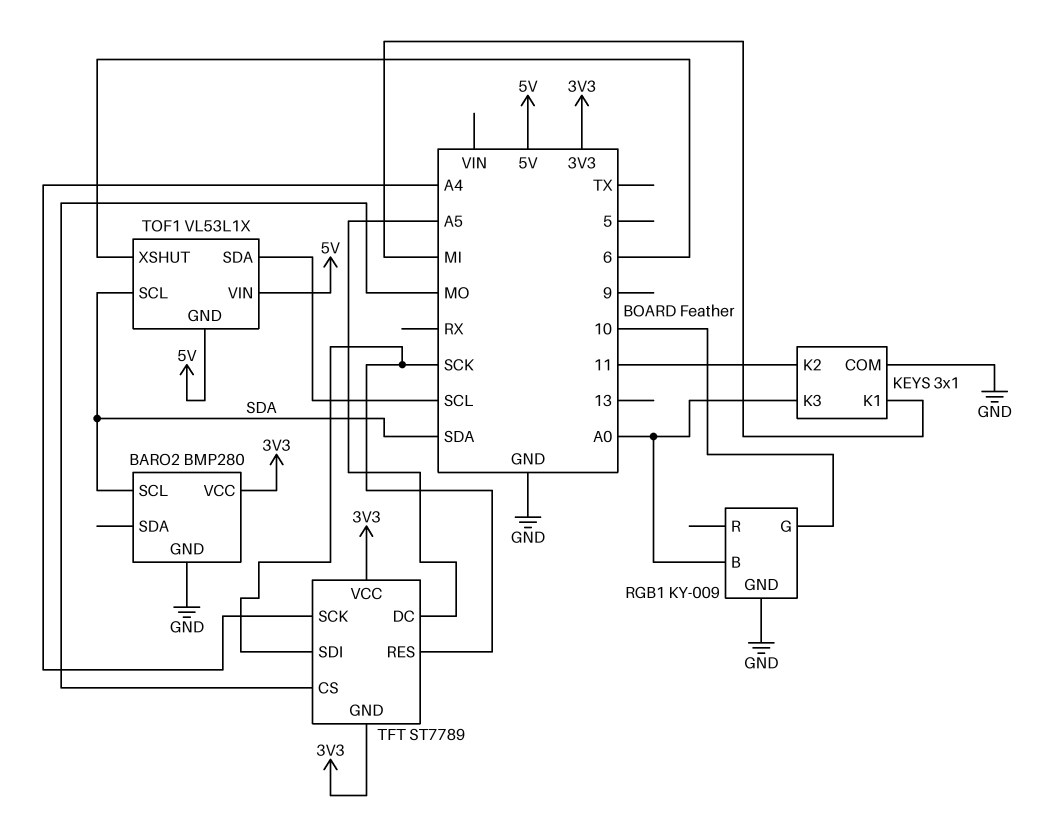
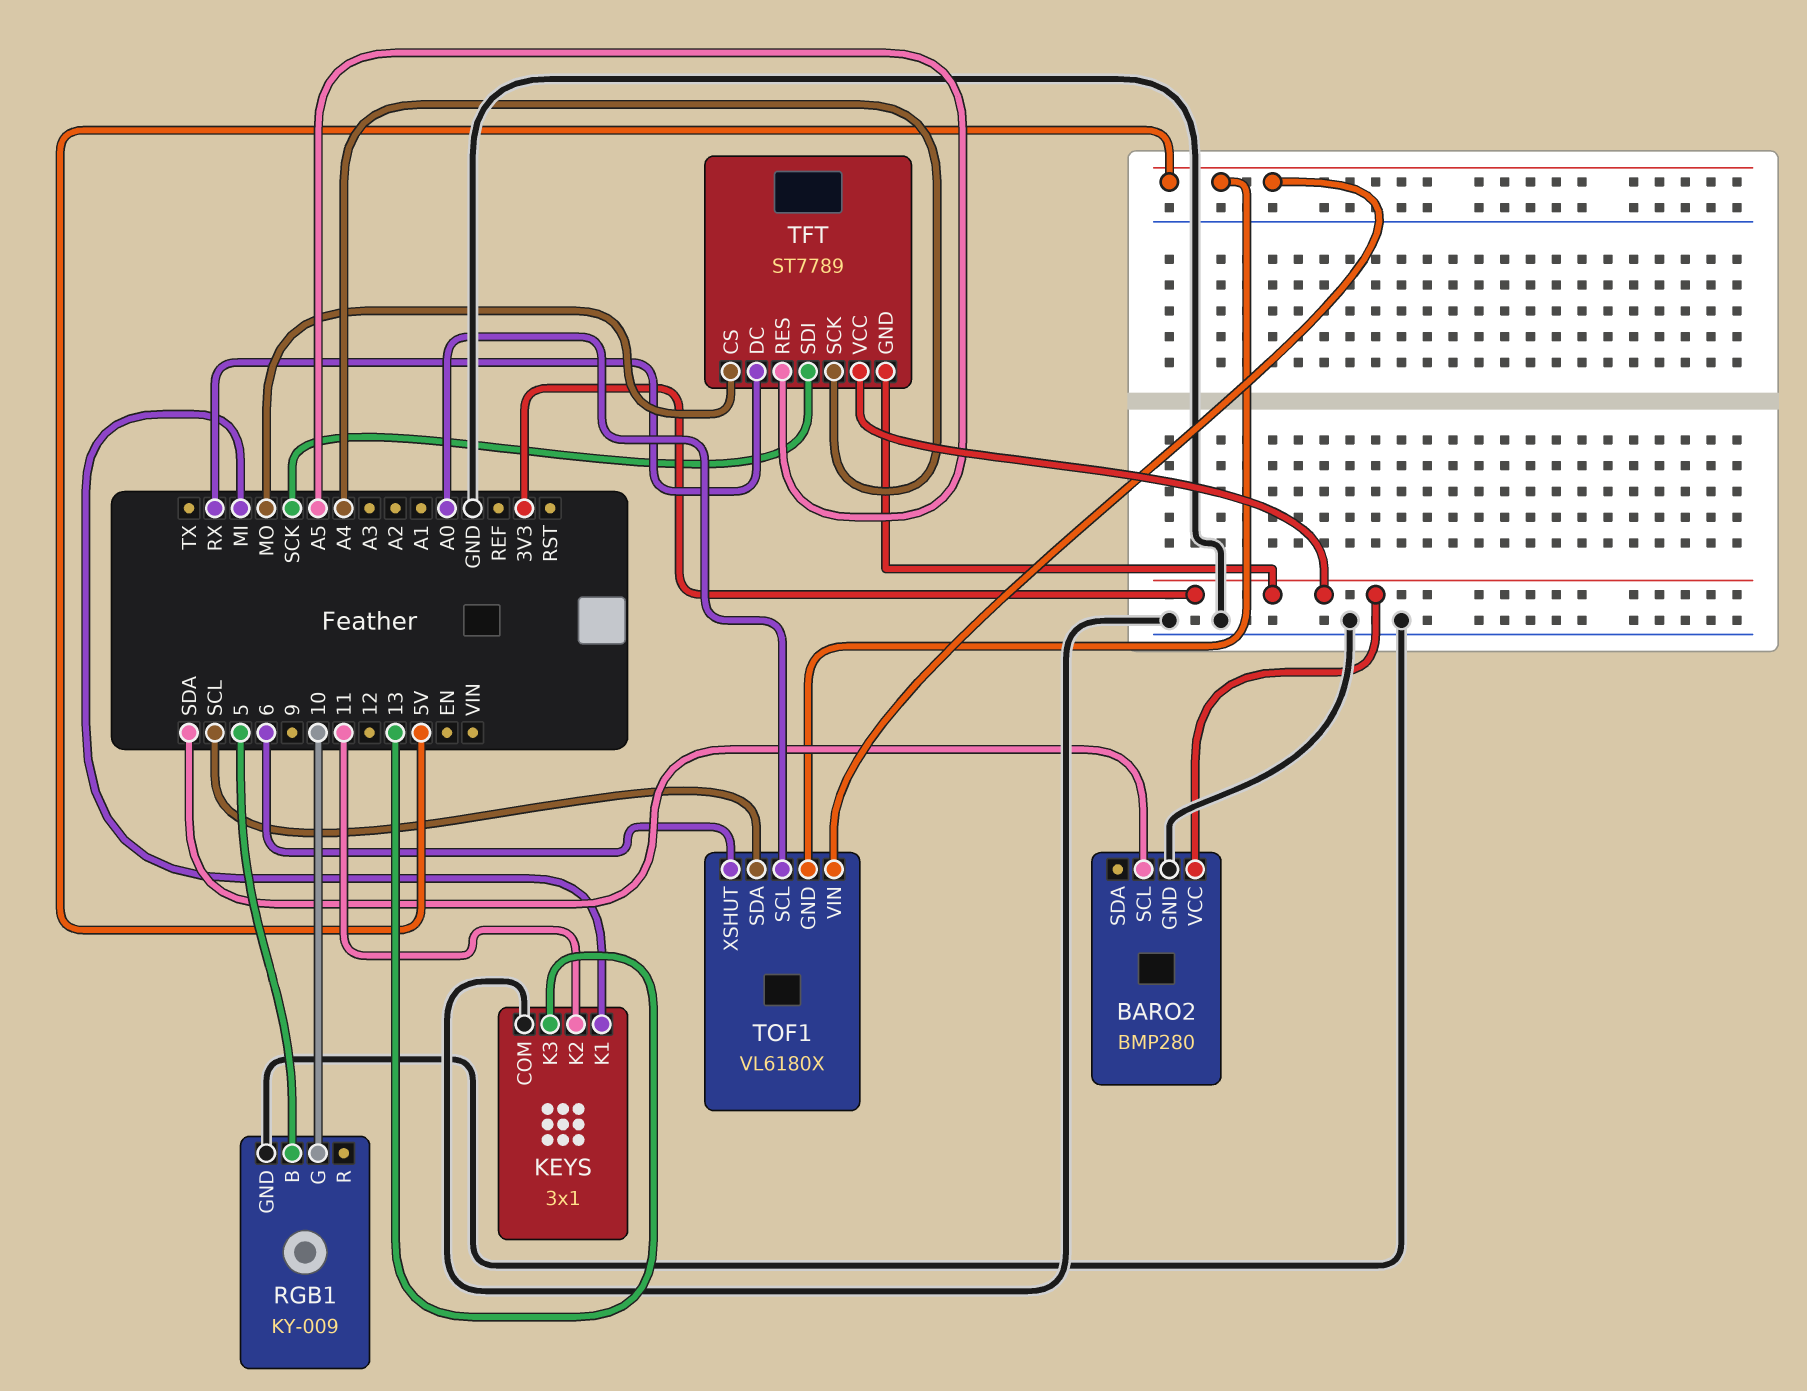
KEYS pin K3: A0 -> 13
RGB1 pin B: A0 -> 5
TFT pin DC: A5 -> RX
TFT pin RES: SCK -> A5
TOF1: VL53L1X -> VL6180X
TOF1 pin SCL: SDA -> A0

